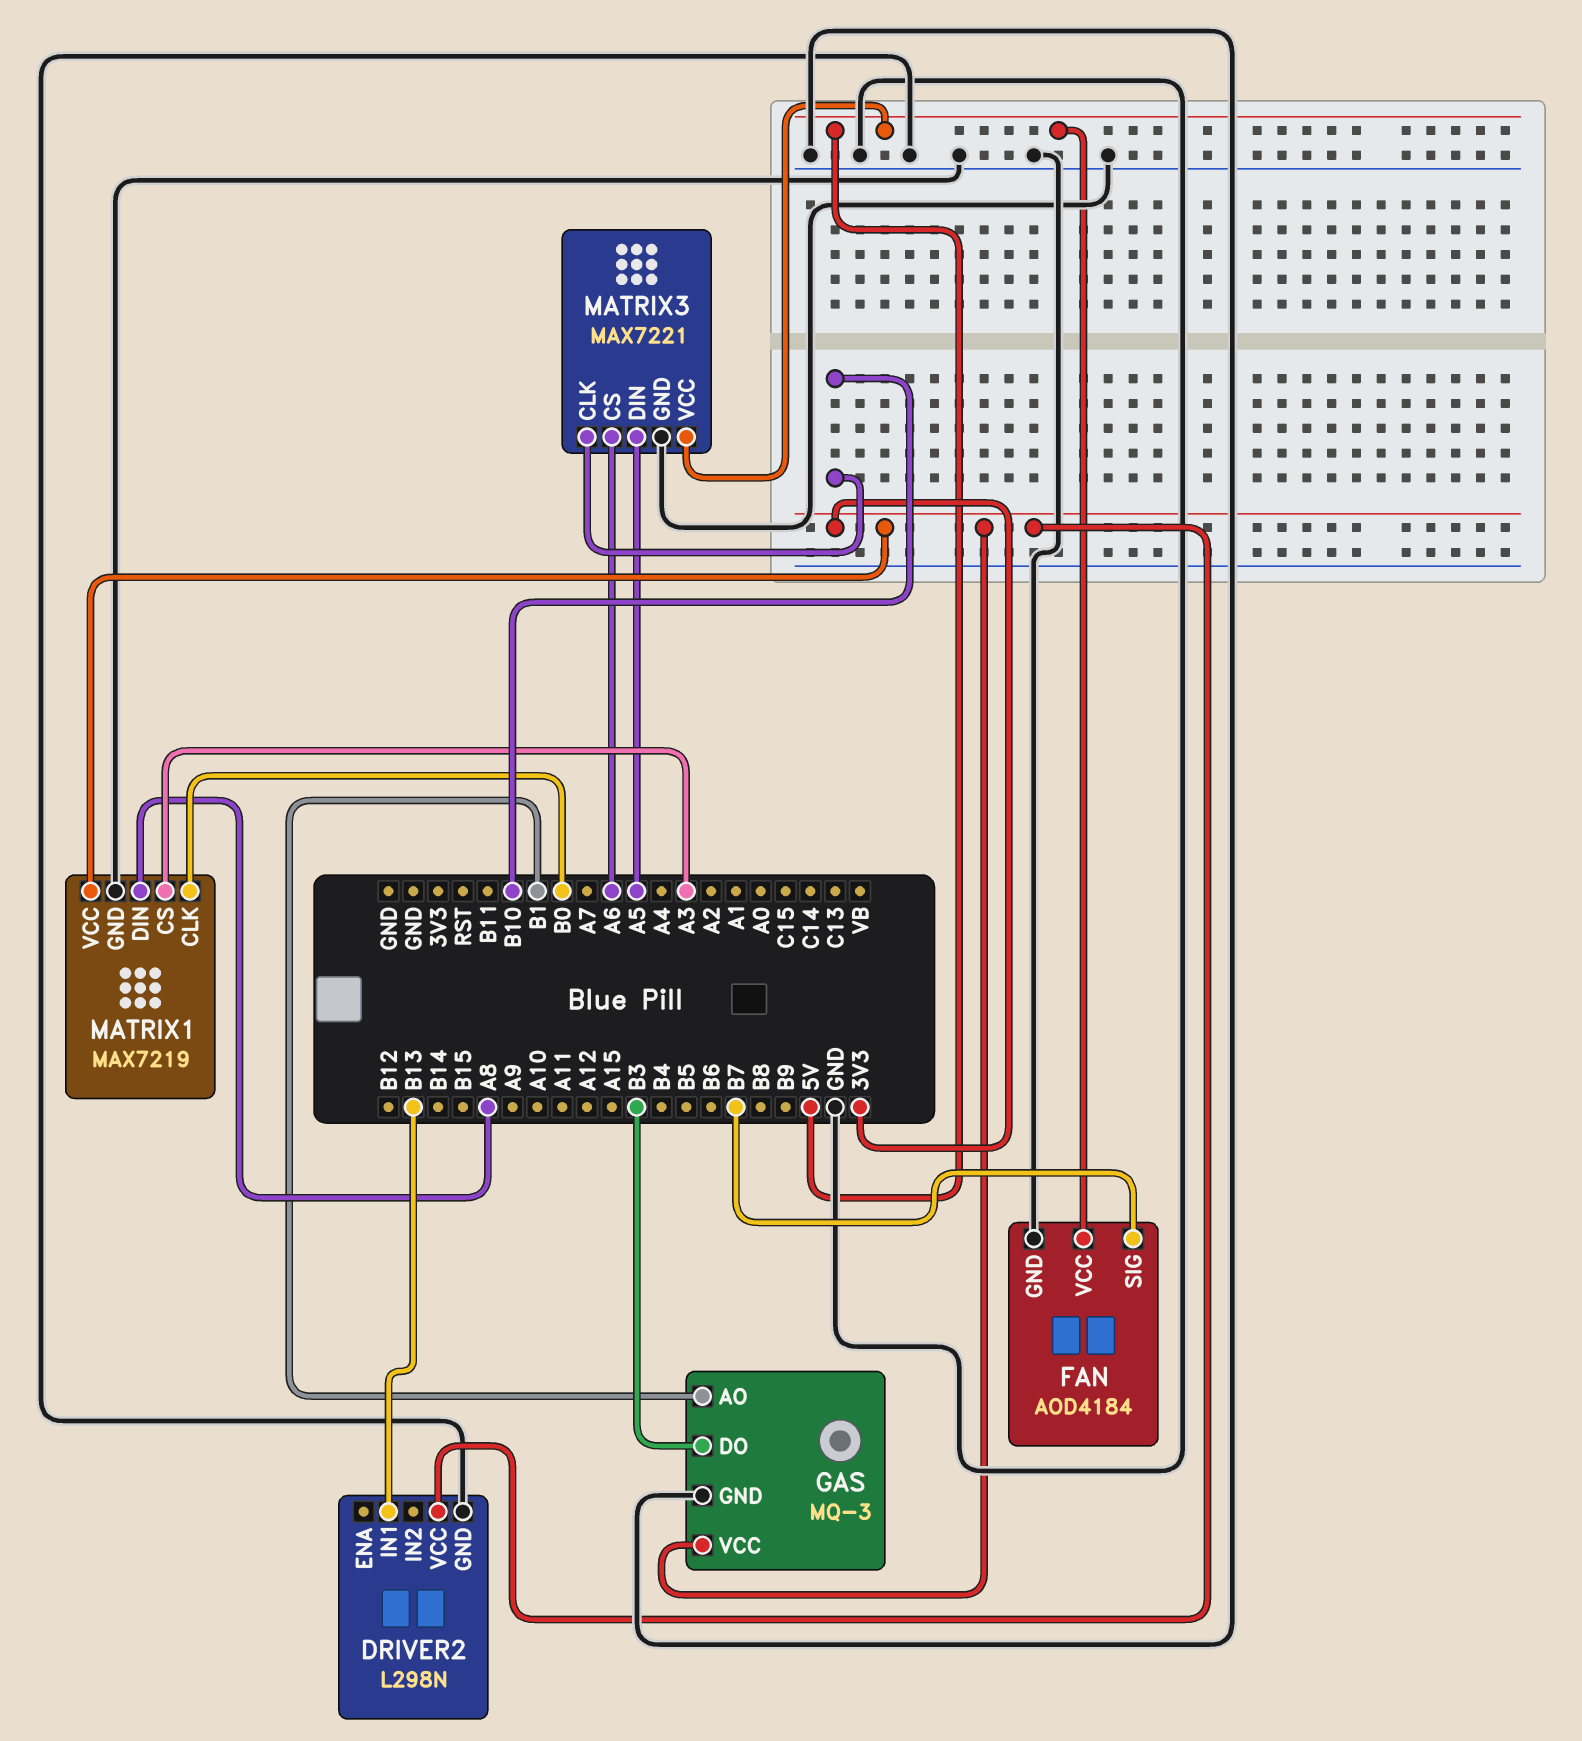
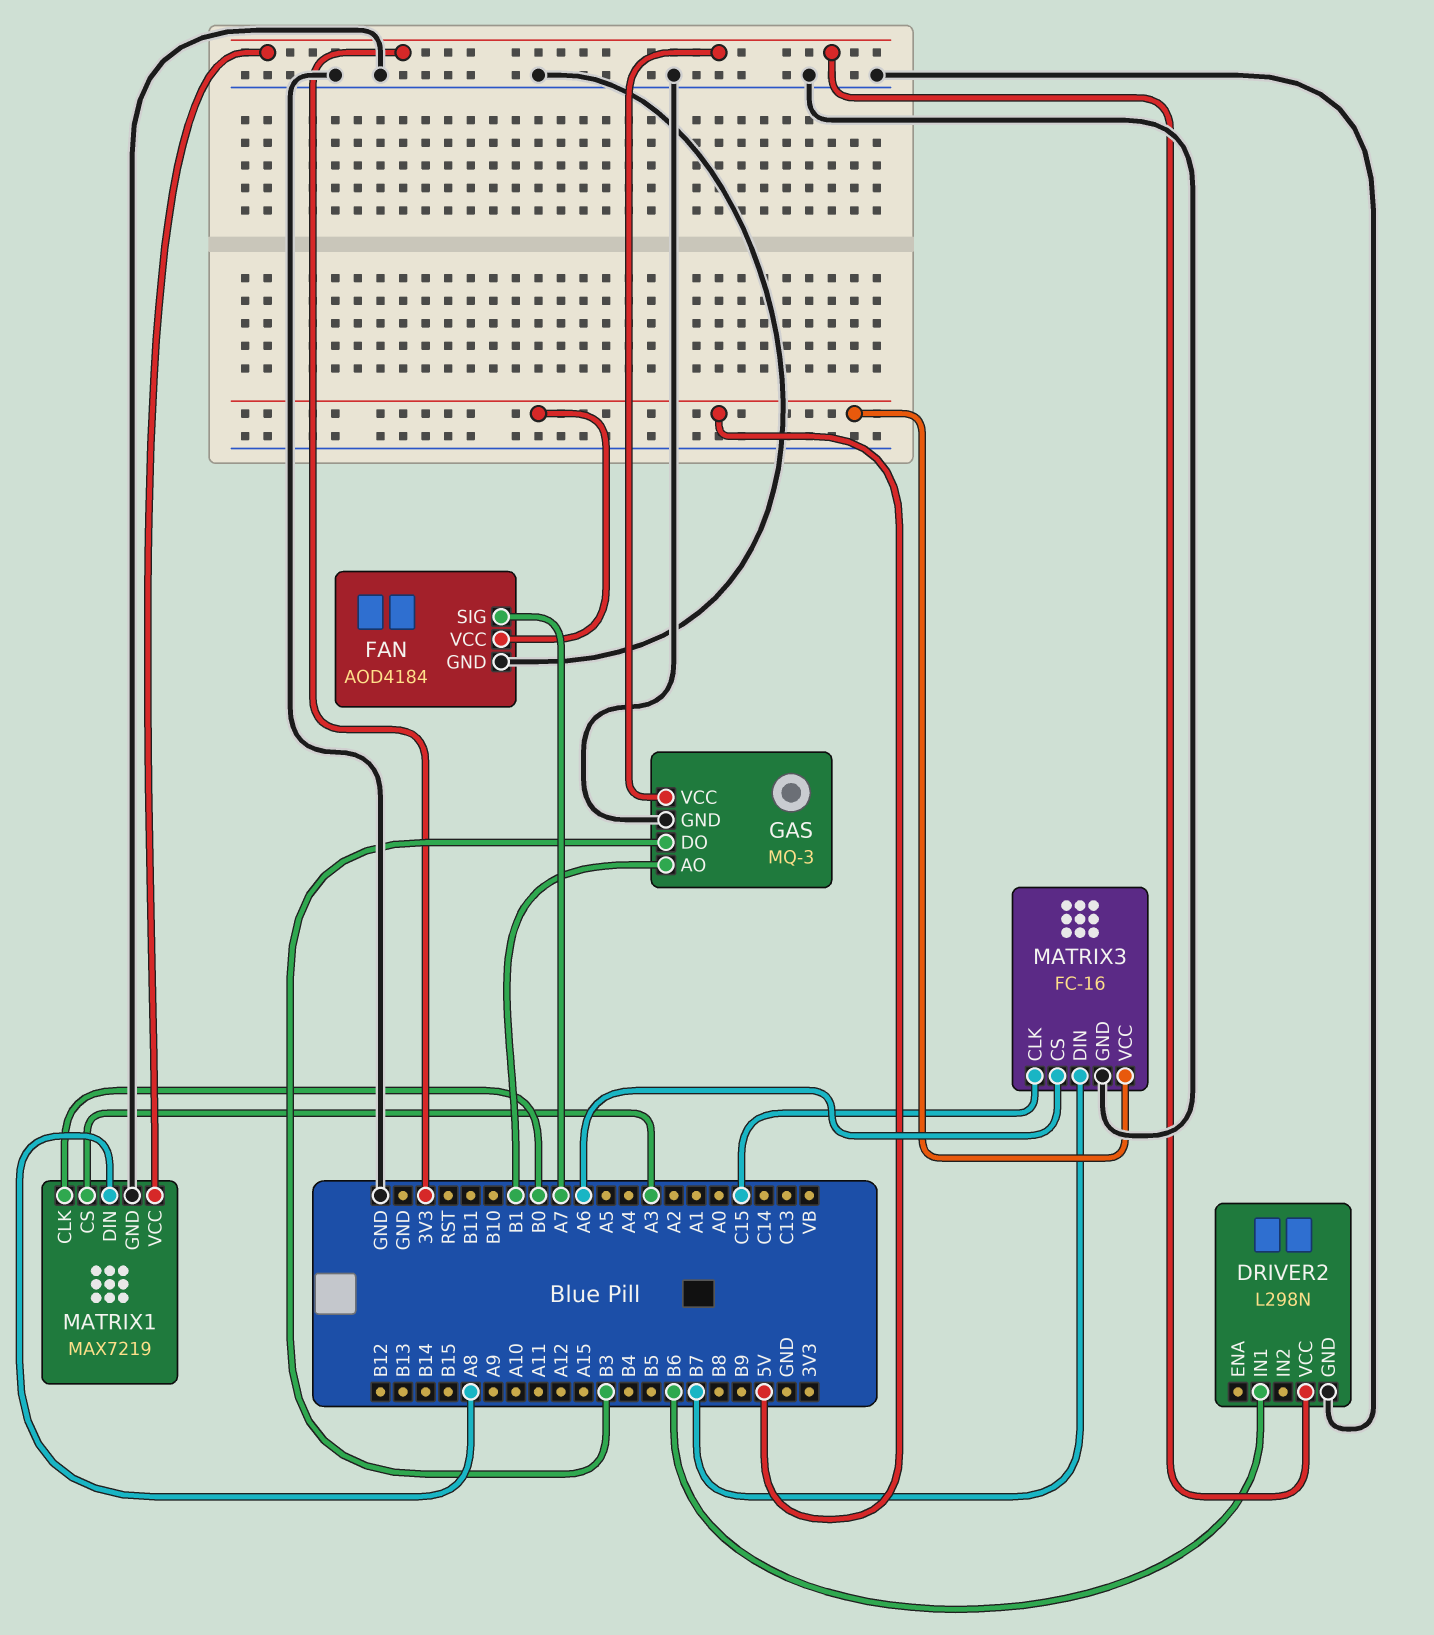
DRIVER2 pin IN1: B13 -> B6
FAN pin SIG: B7 -> A7
MATRIX3: MAX7221 -> FC-16
MATRIX3 pin CLK: B10 -> C15
MATRIX3 pin DIN: A5 -> B7

